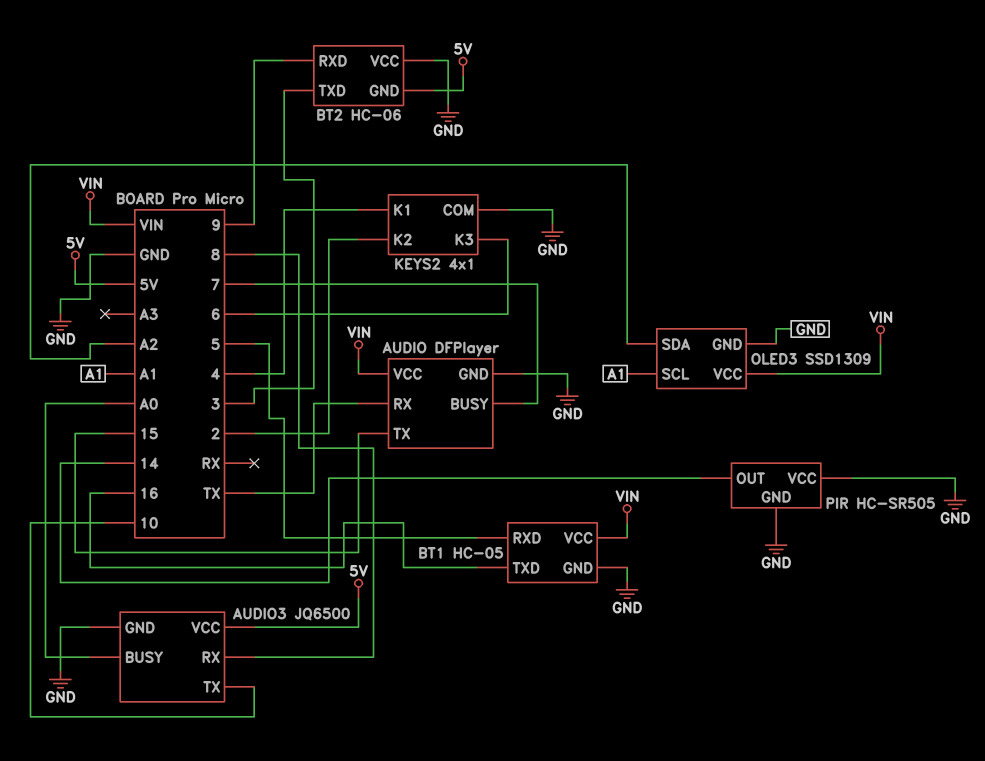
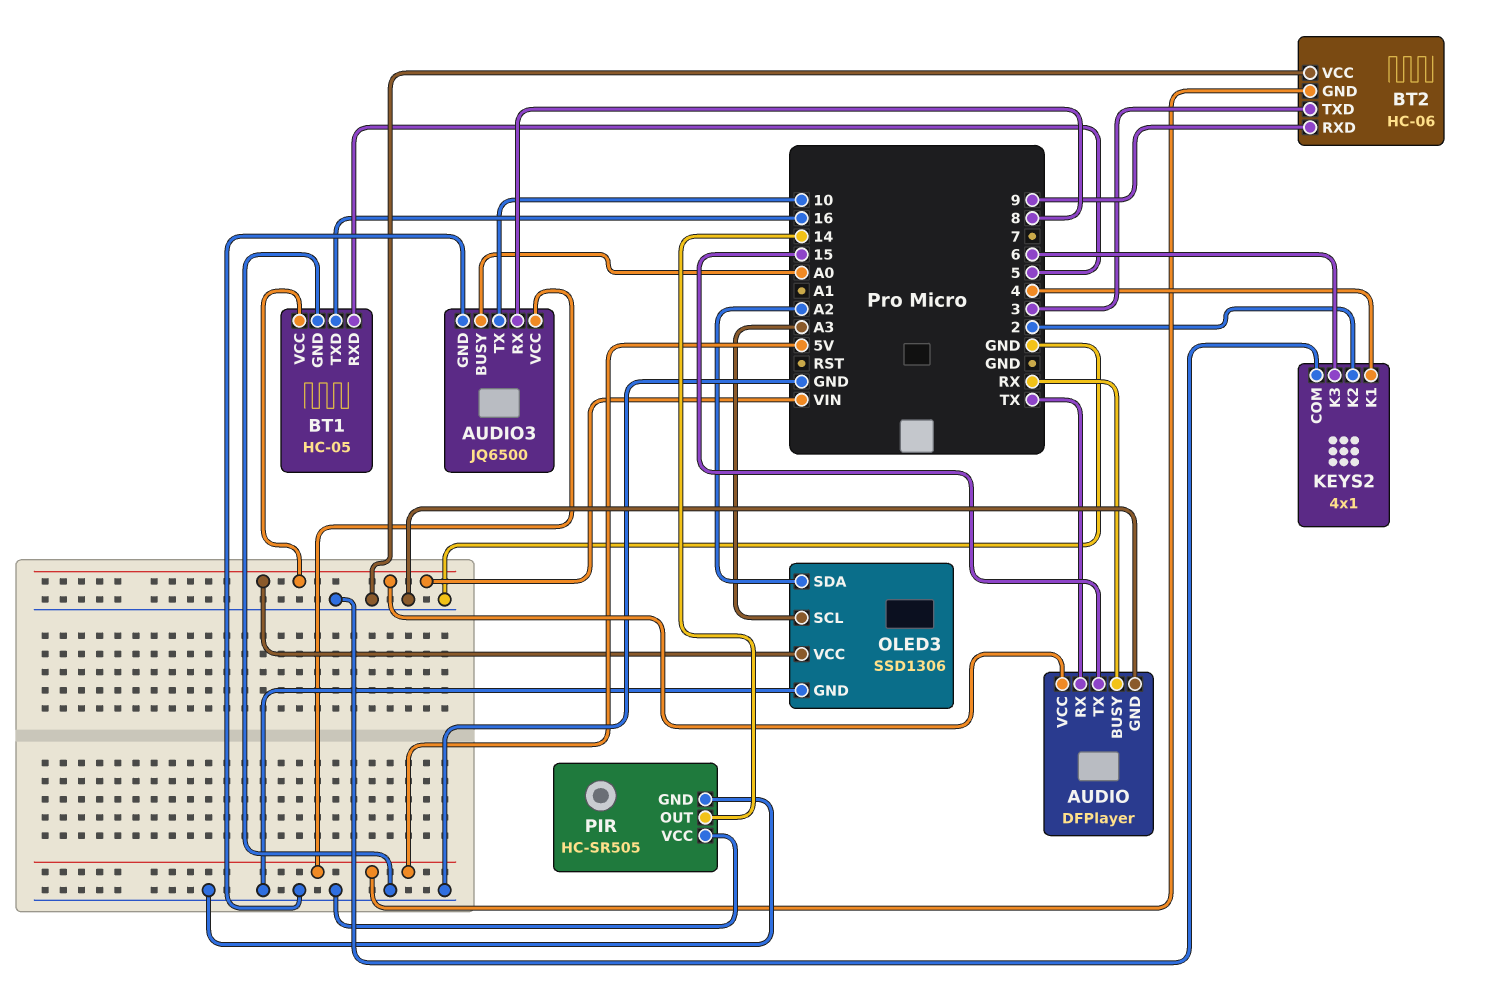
AUDIO pin BUSY: 7 -> RX
OLED3: SSD1309 -> SSD1306
OLED3 pin SCL: A1 -> A3

